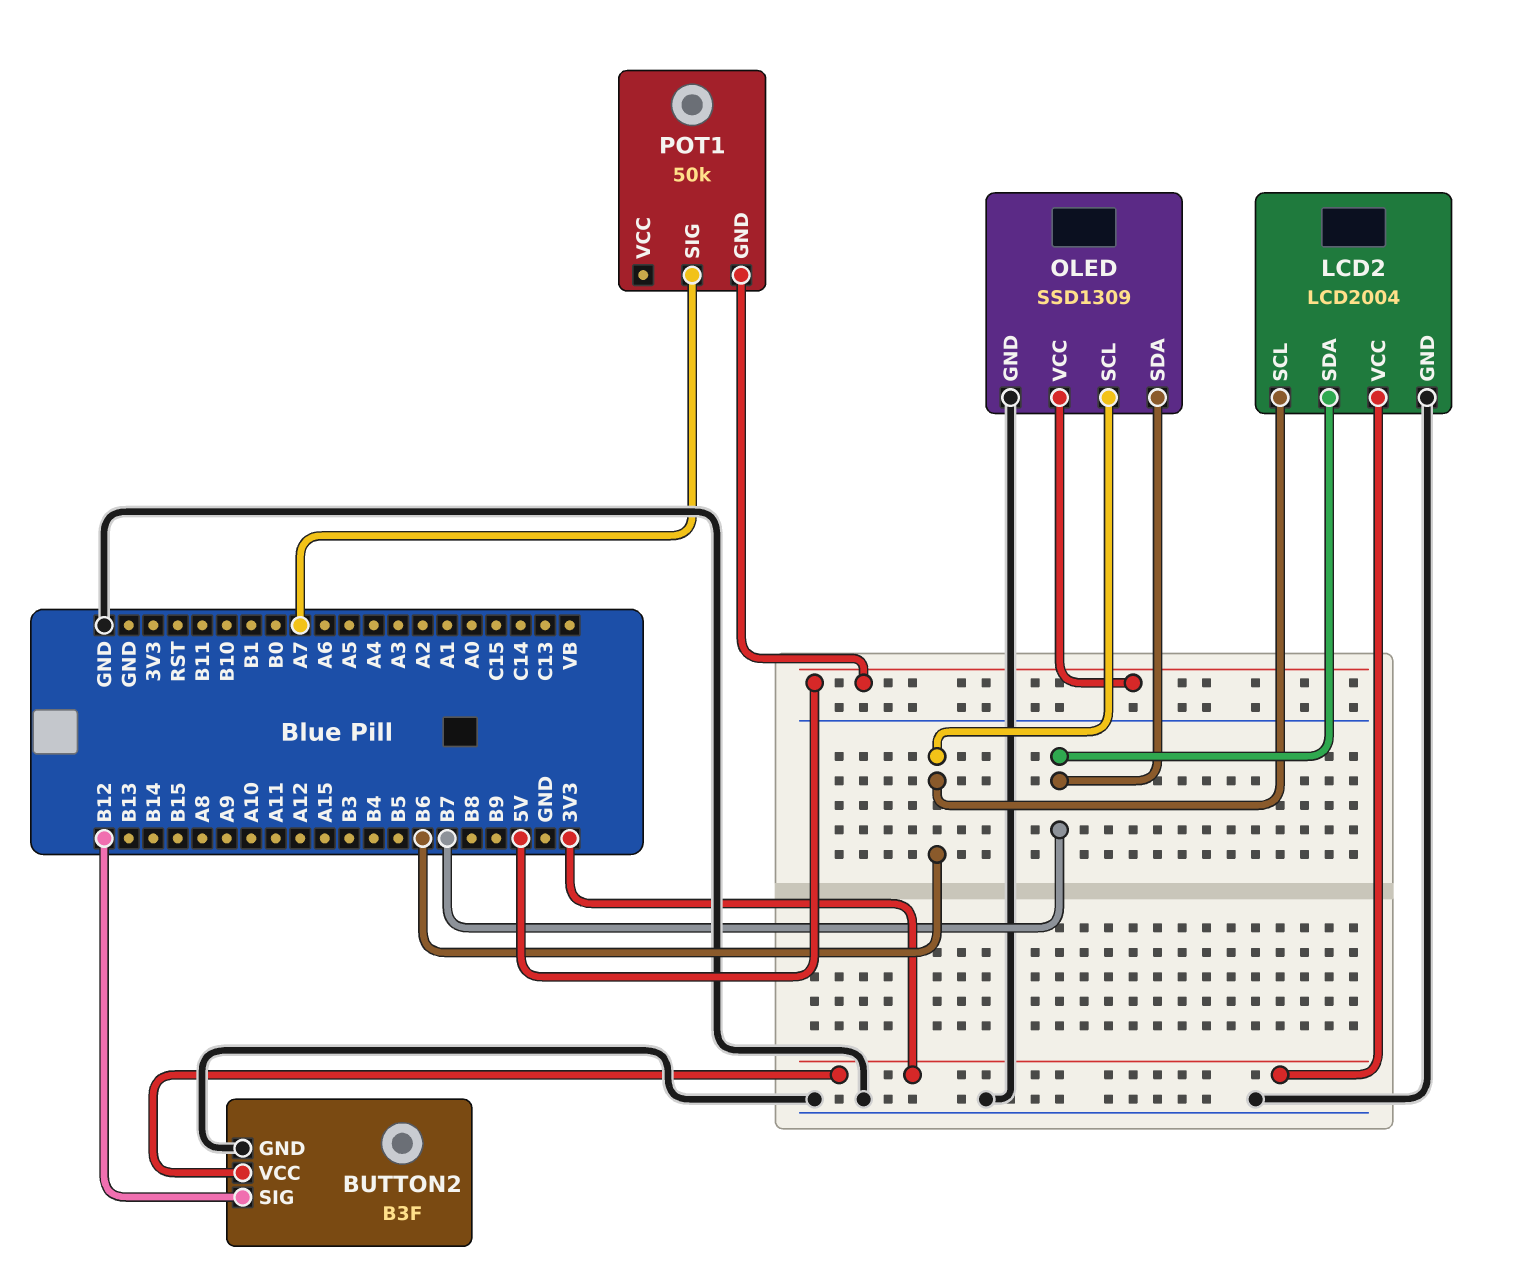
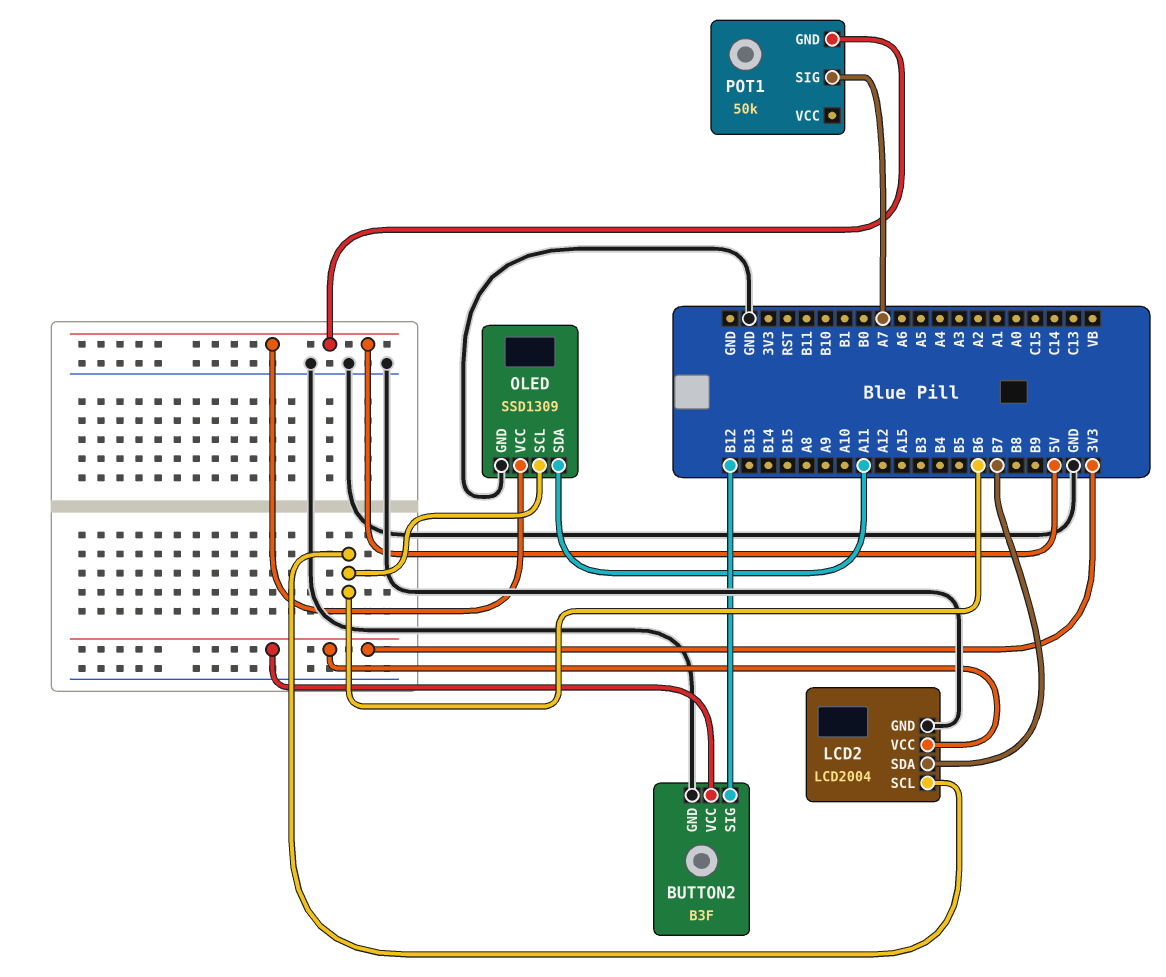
OLED pin SDA: B7 -> A11

